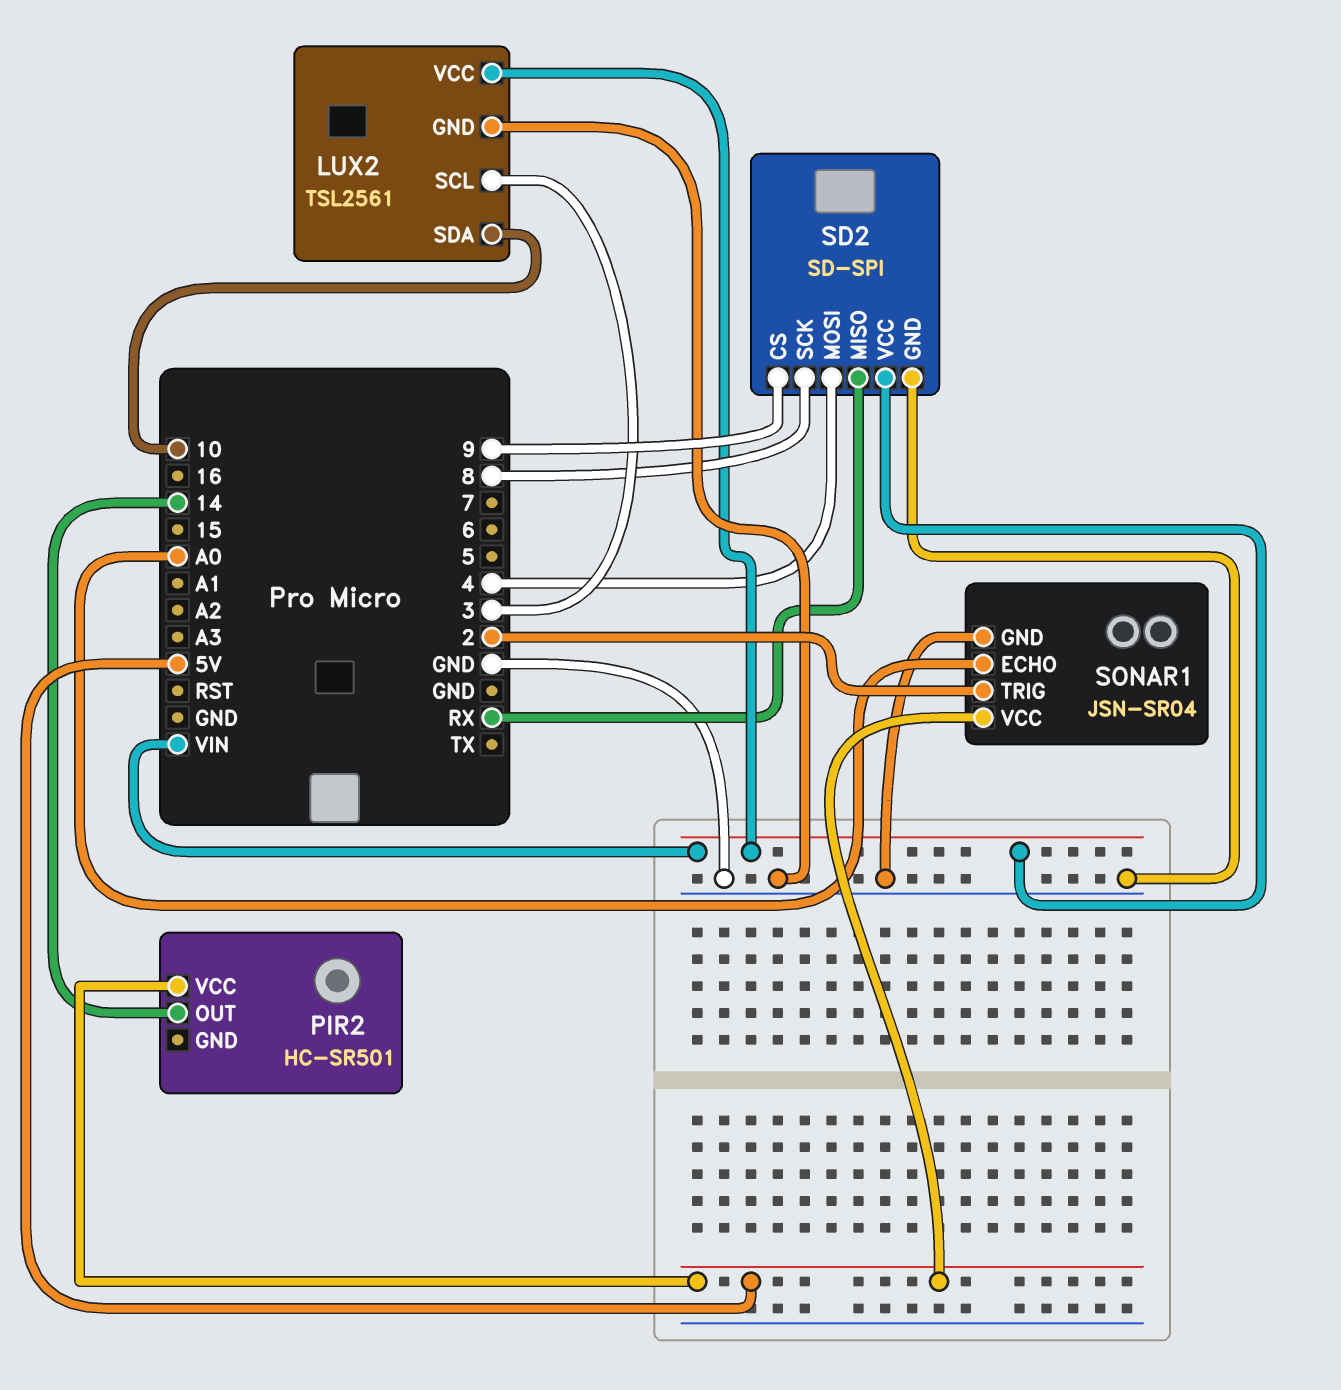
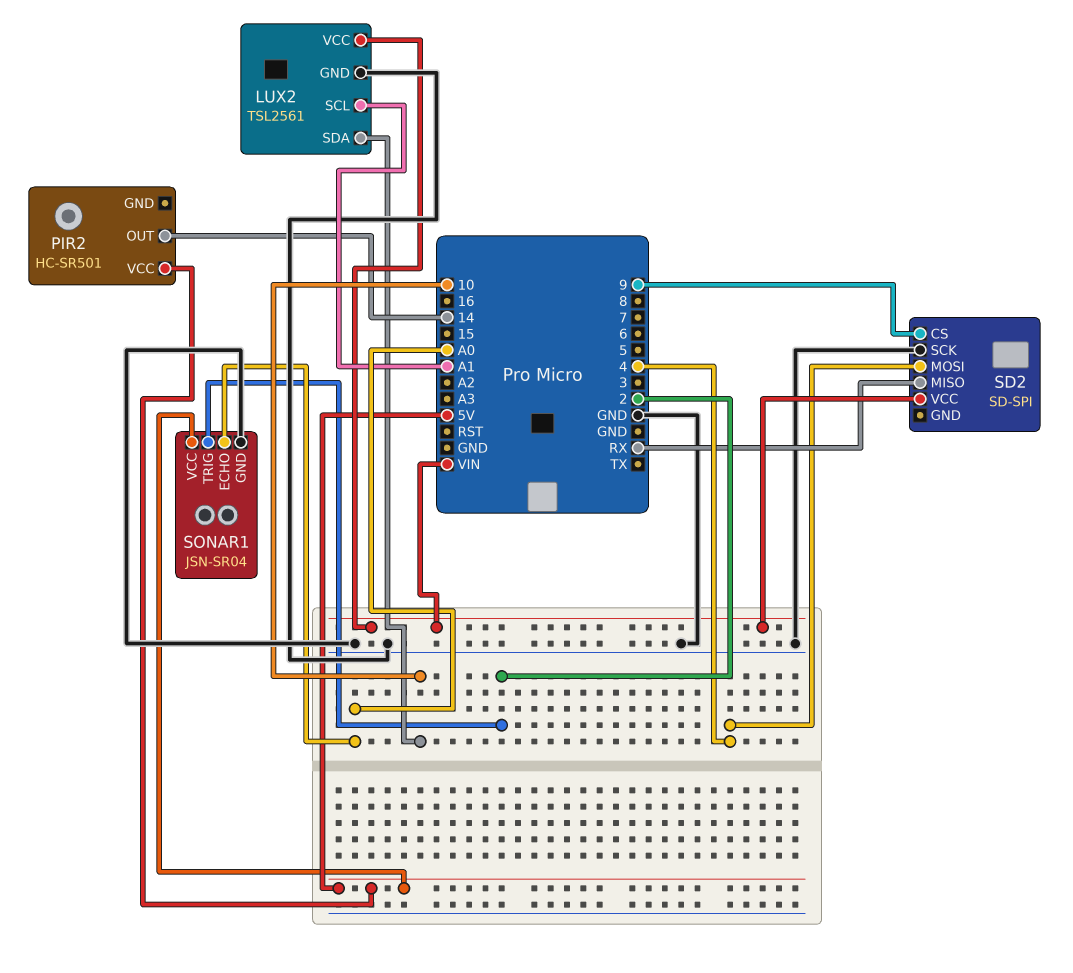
LUX2 pin SCL: 3 -> A1
SD2 pin GND: GND -> none
SD2 pin SCK: 8 -> GND

